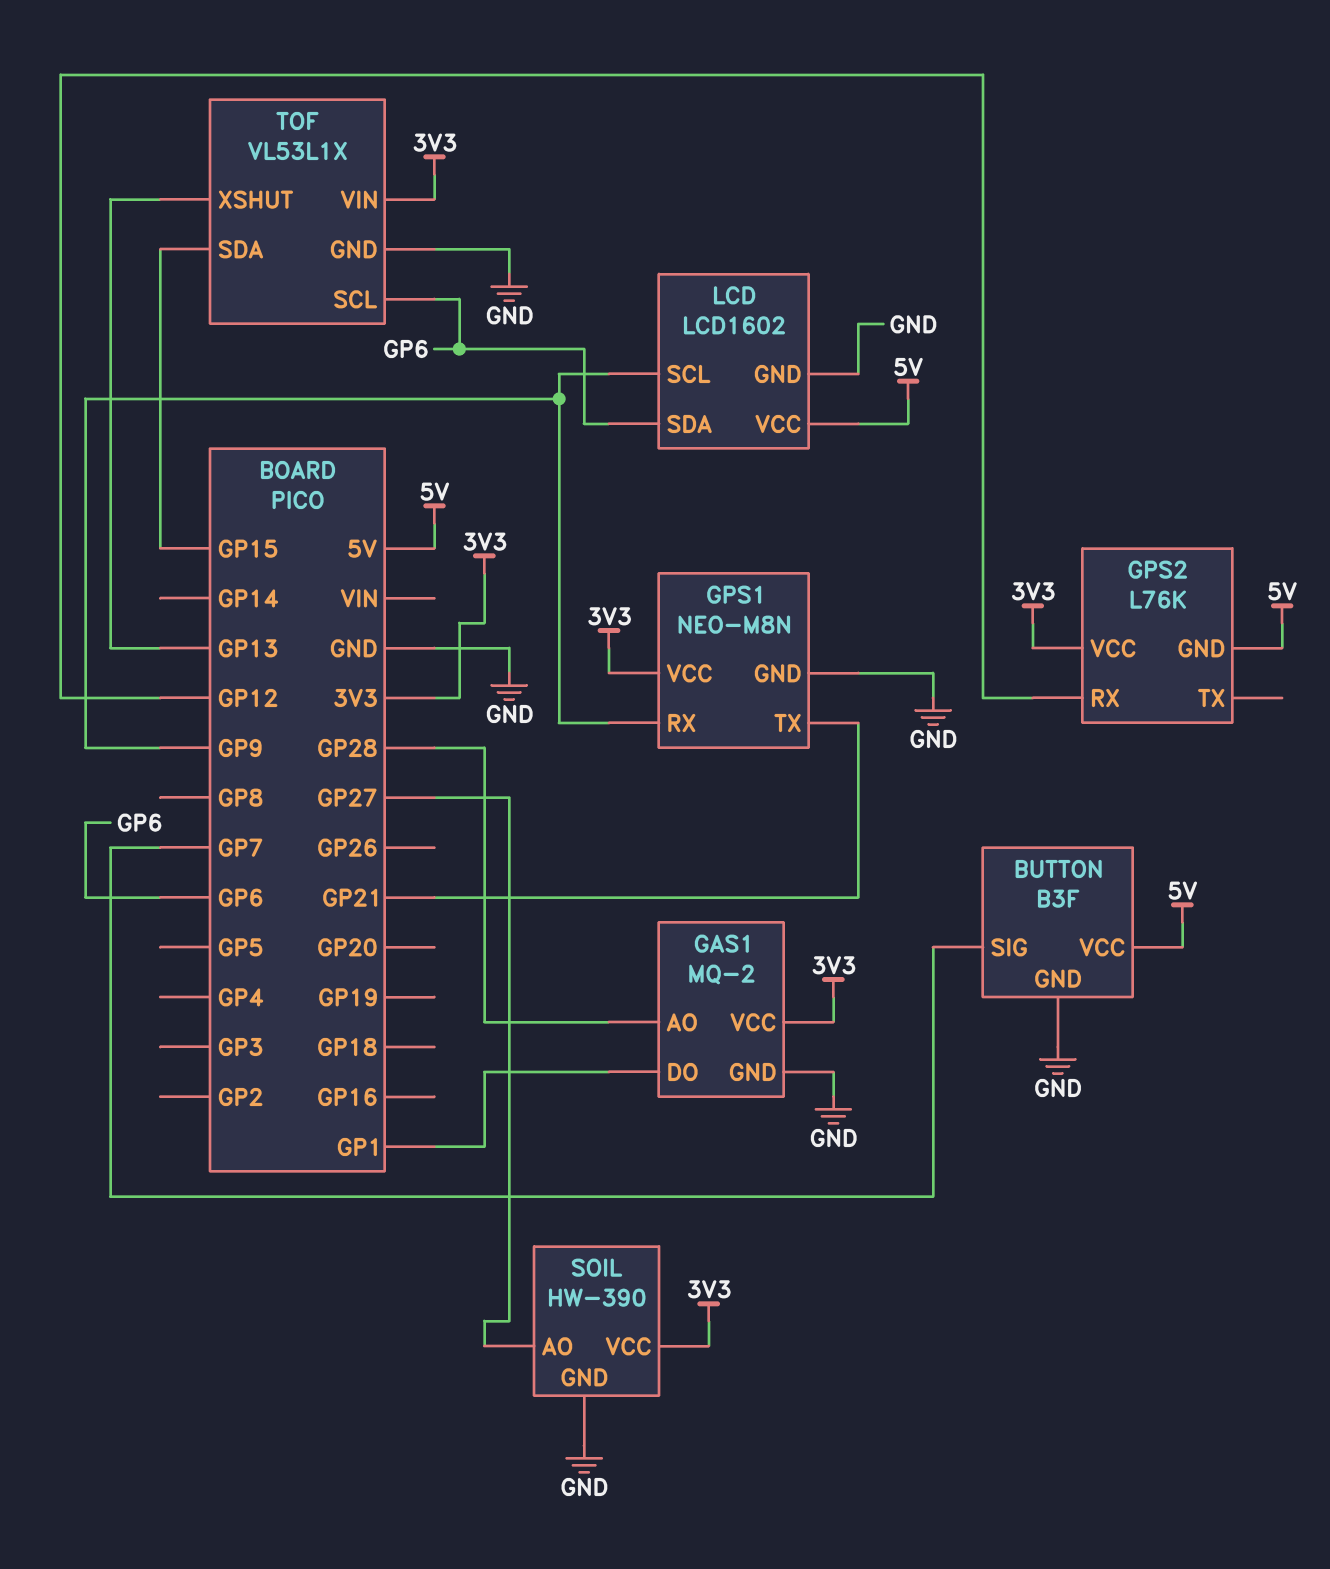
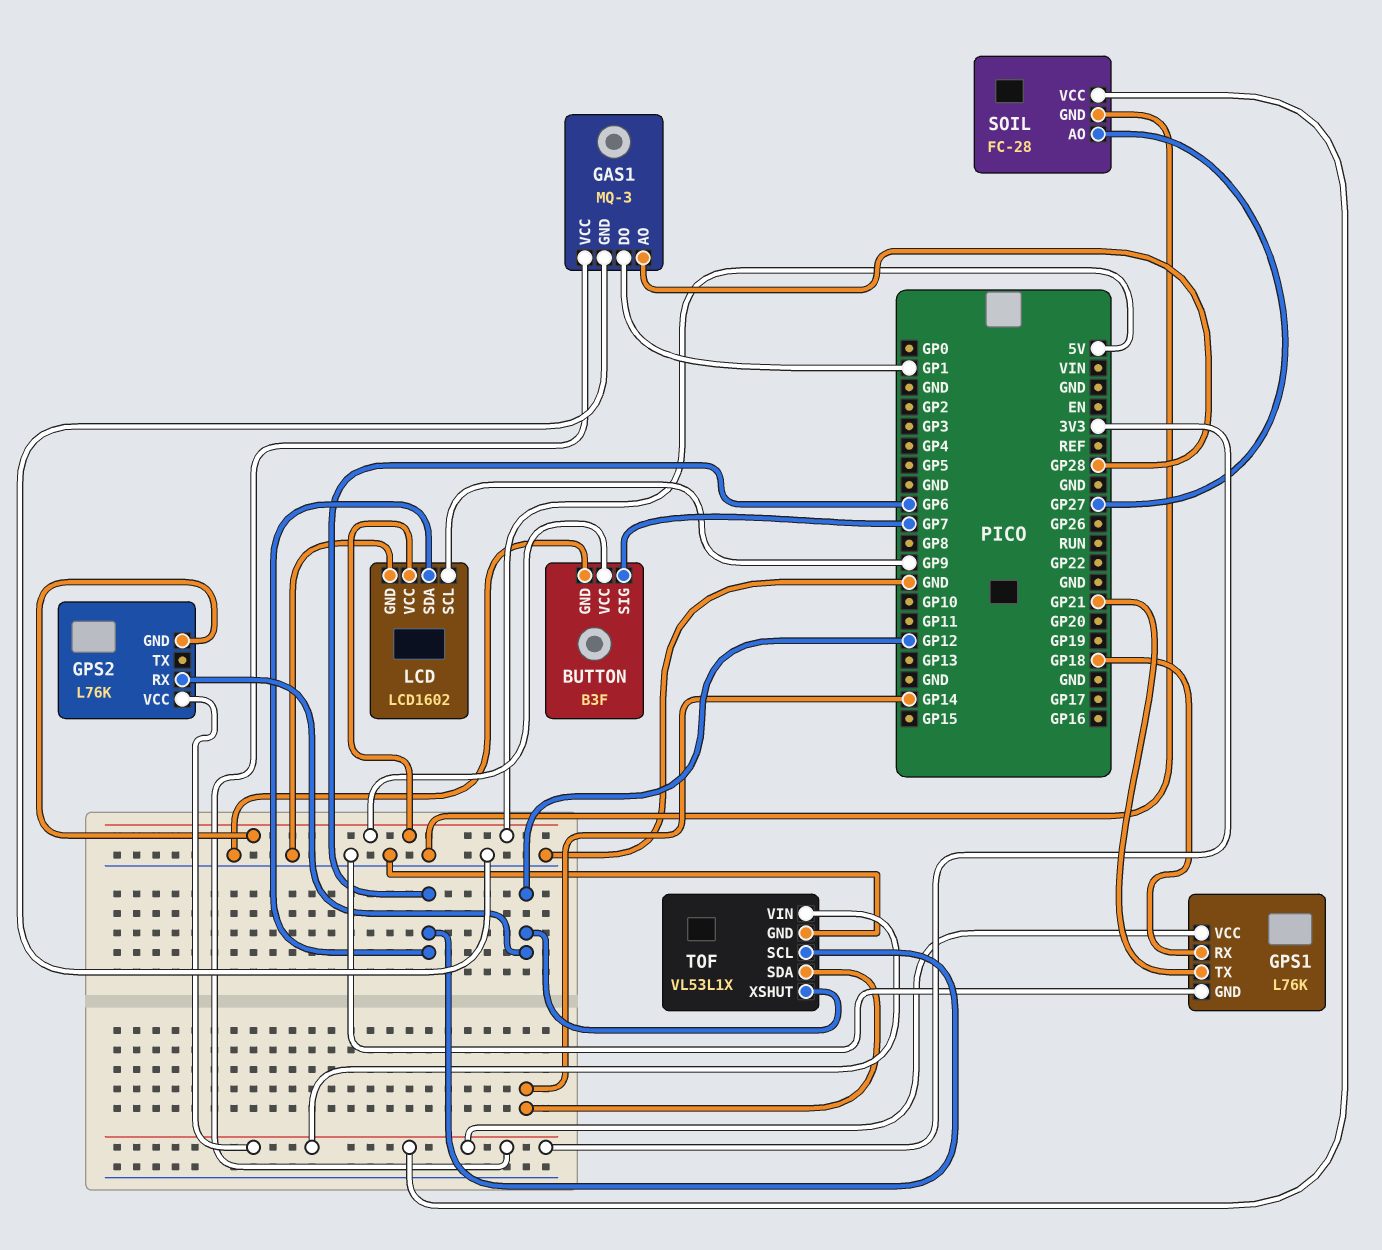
GAS1: MQ-2 -> MQ-3
GPS1: NEO-M8N -> L76K
GPS1 pin RX: GP9 -> GP18
SOIL: HW-390 -> FC-28
TOF pin SDA: GP15 -> GP14
TOF pin XSHUT: GP13 -> GP12

